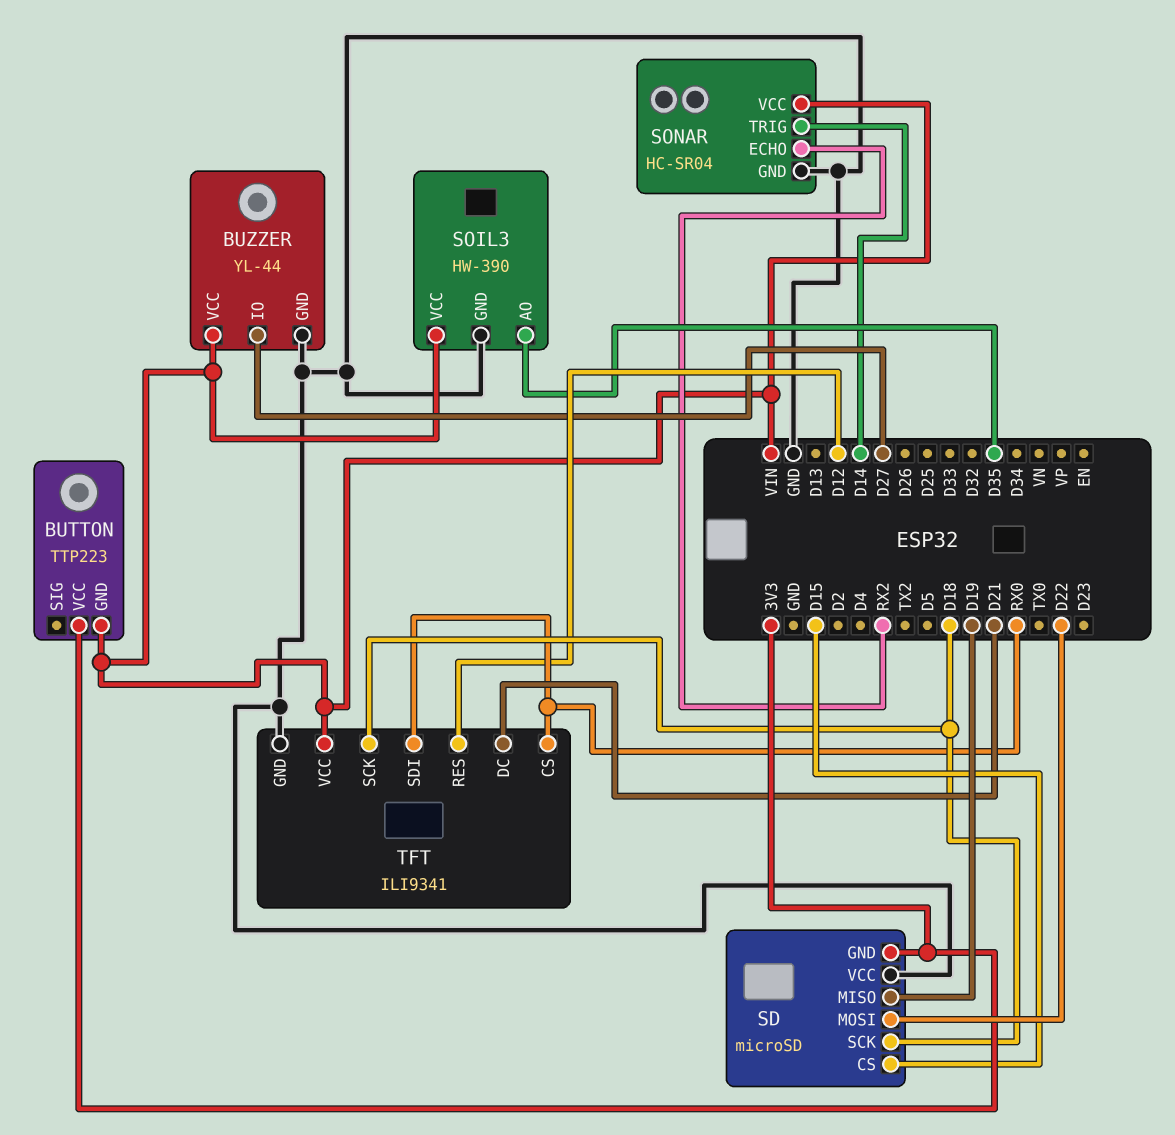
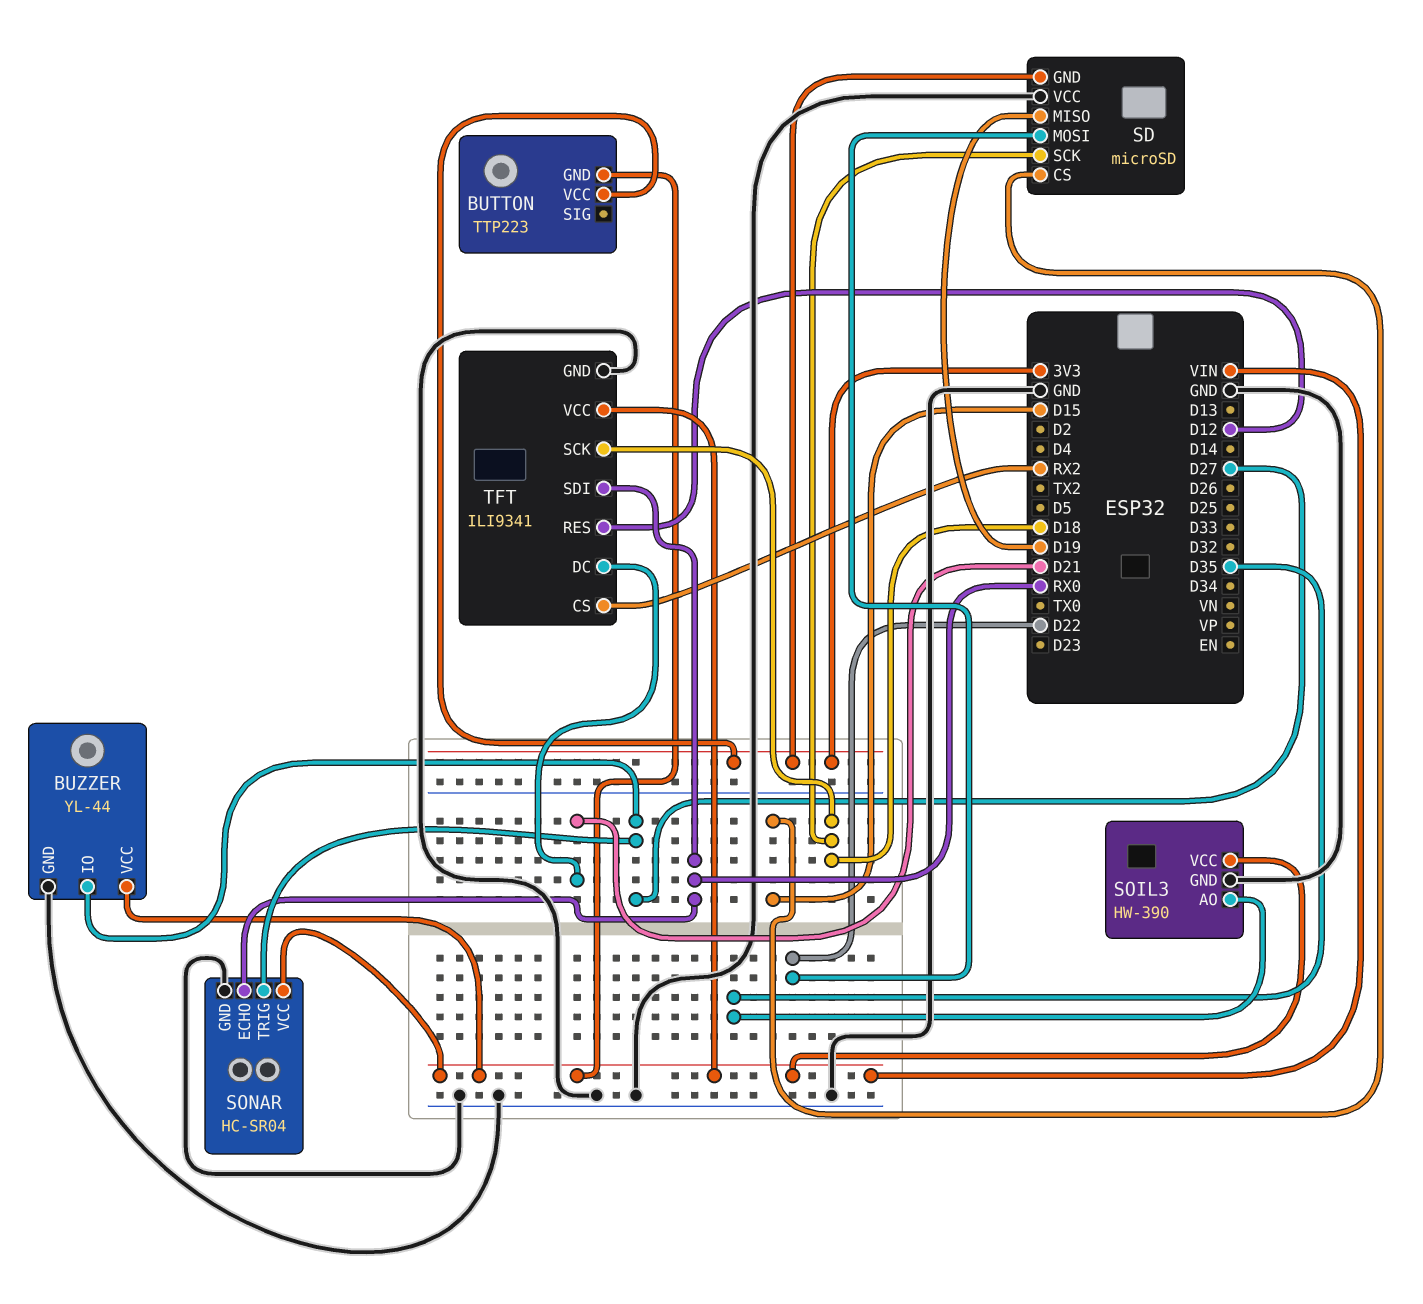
SONAR pin ECHO: RX2 -> RX0
SONAR pin TRIG: D14 -> D27
TFT pin CS: RX0 -> RX2

